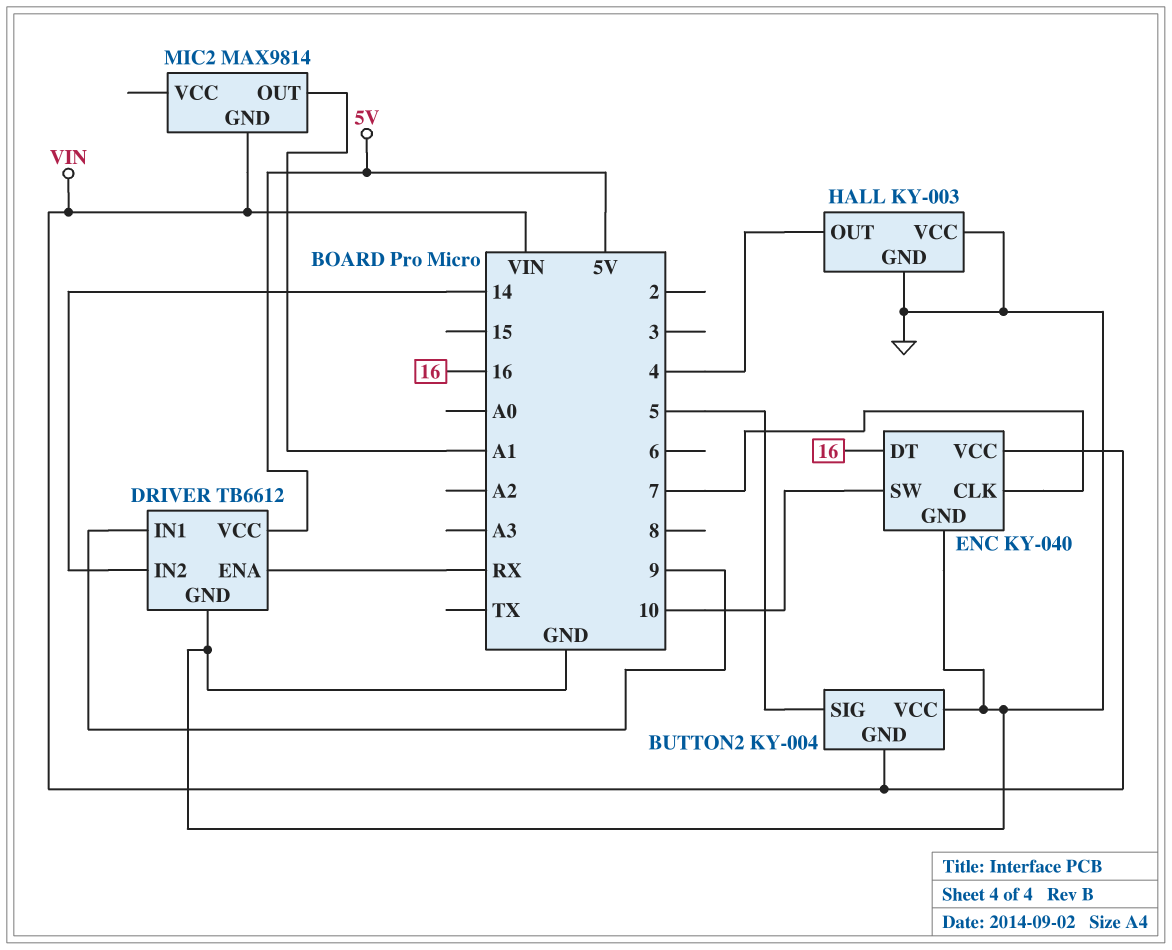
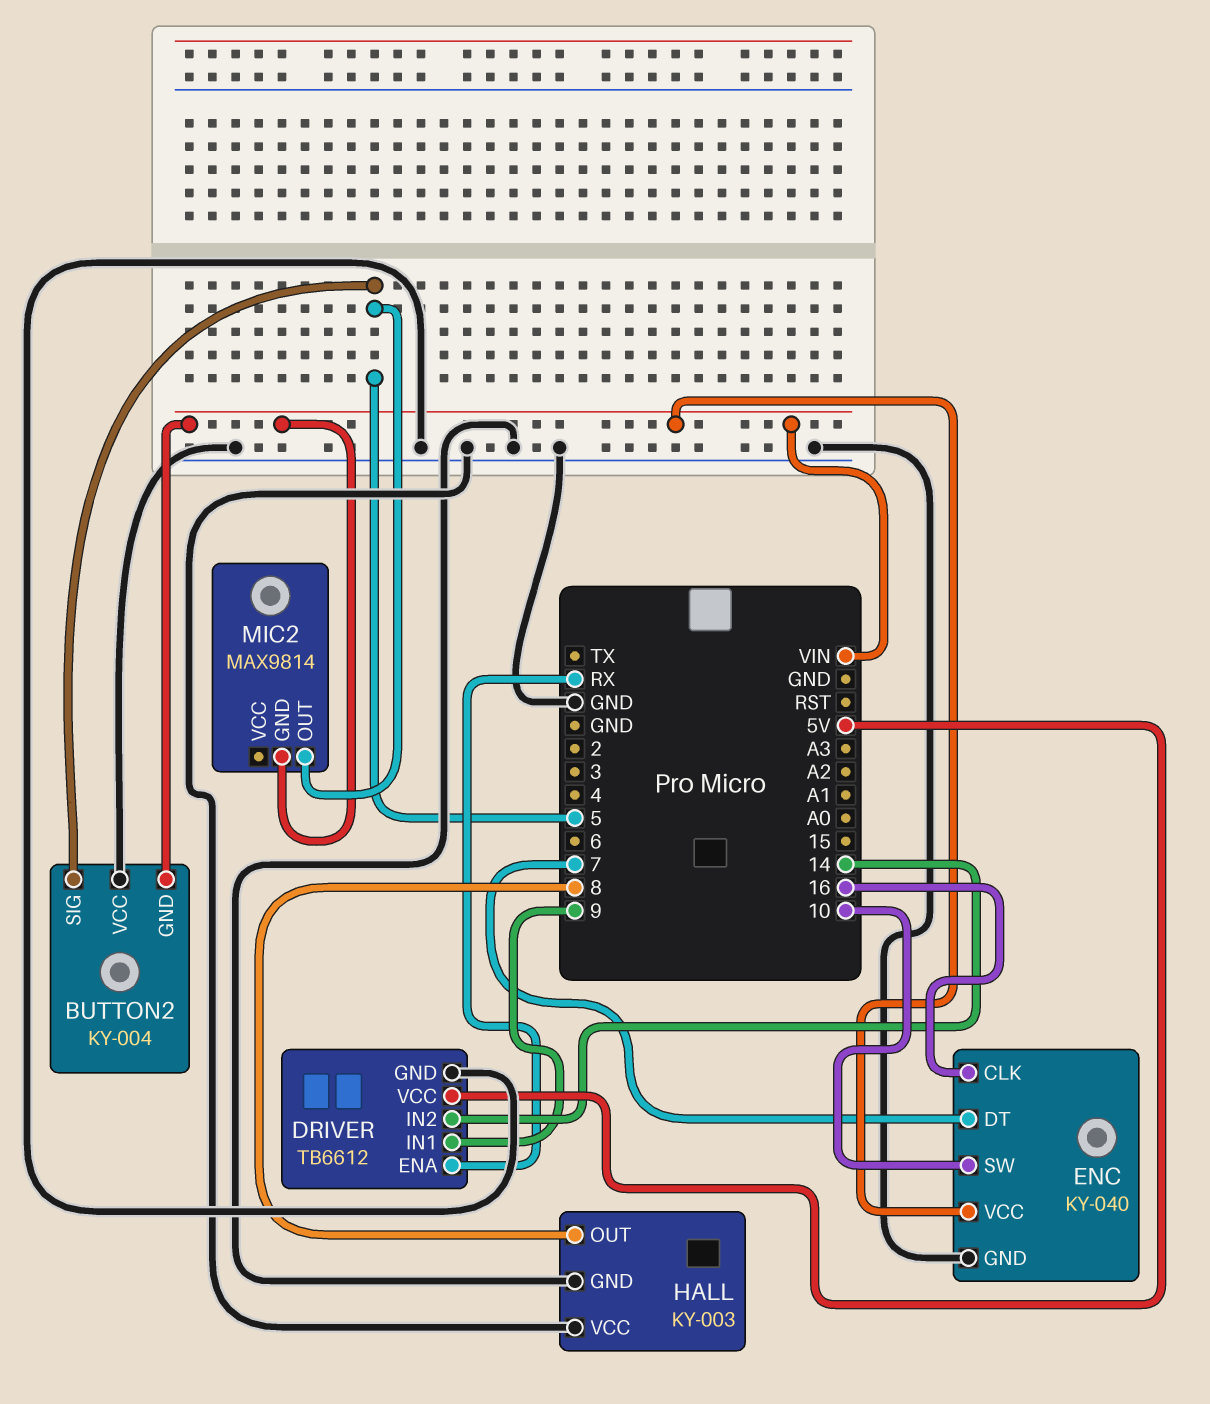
ENC pin CLK: 7 -> 16
ENC pin DT: 16 -> 7
HALL pin OUT: 4 -> 8
MIC2 pin OUT: A1 -> 5

